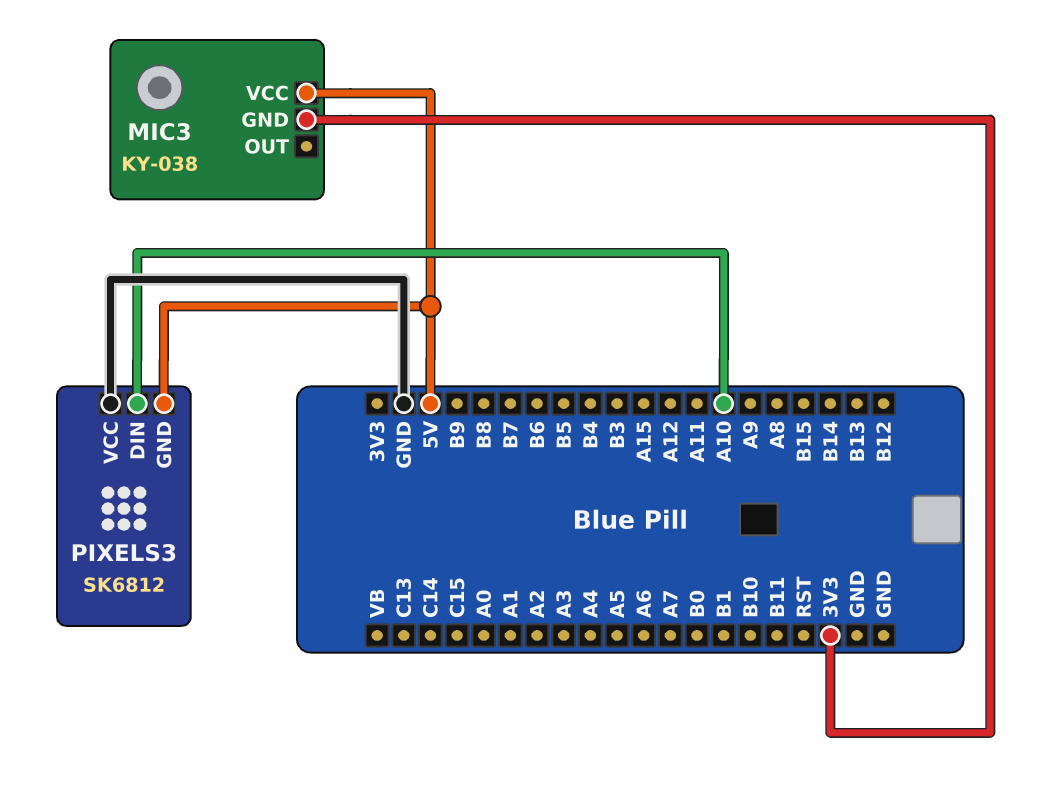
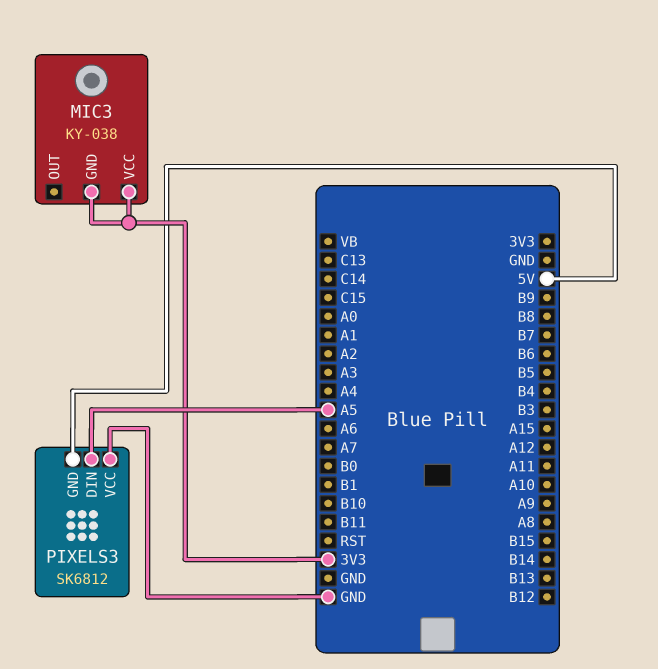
MIC3 pin VCC: 5V -> 3V3
PIXELS3 pin DIN: A10 -> A5

